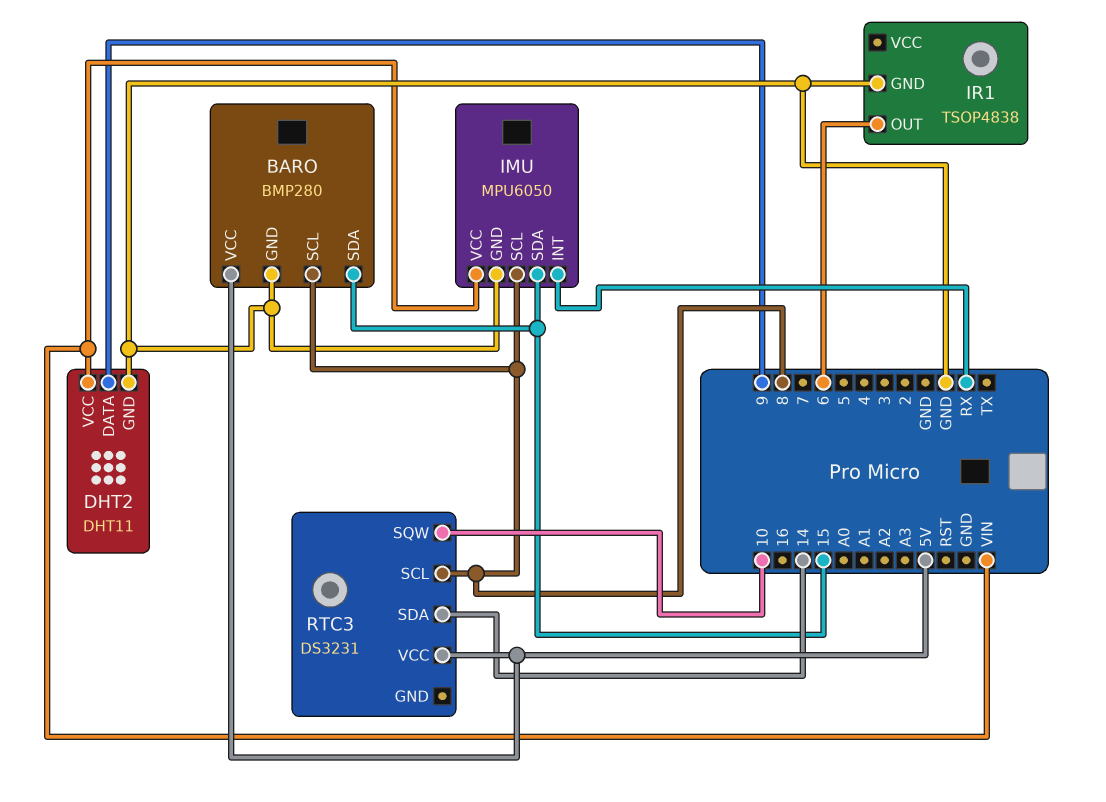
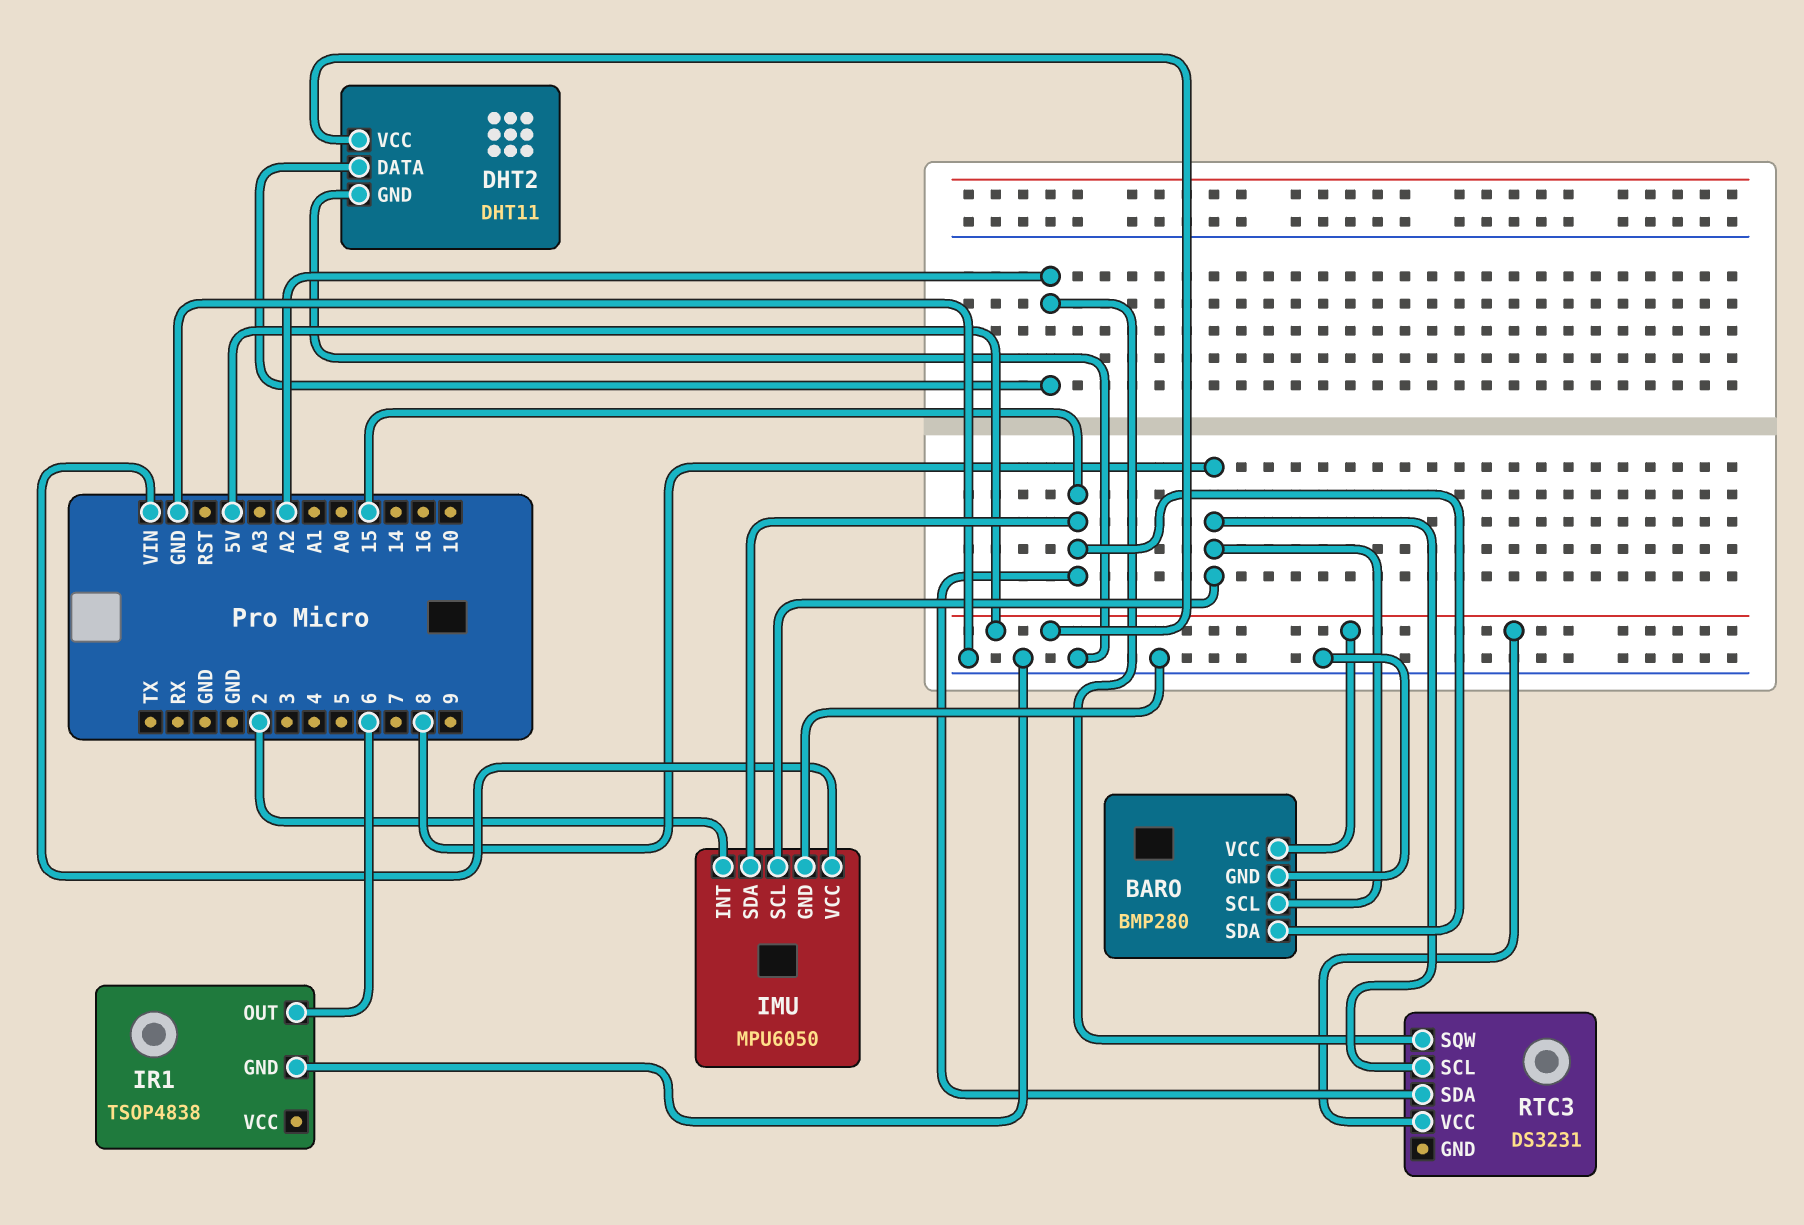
DHT2 pin DATA: 9 -> A2
DHT2 pin VCC: VIN -> 5V
IMU pin INT: RX -> 2
RTC3 pin SDA: 14 -> 15
RTC3 pin SQW: 10 -> A2

